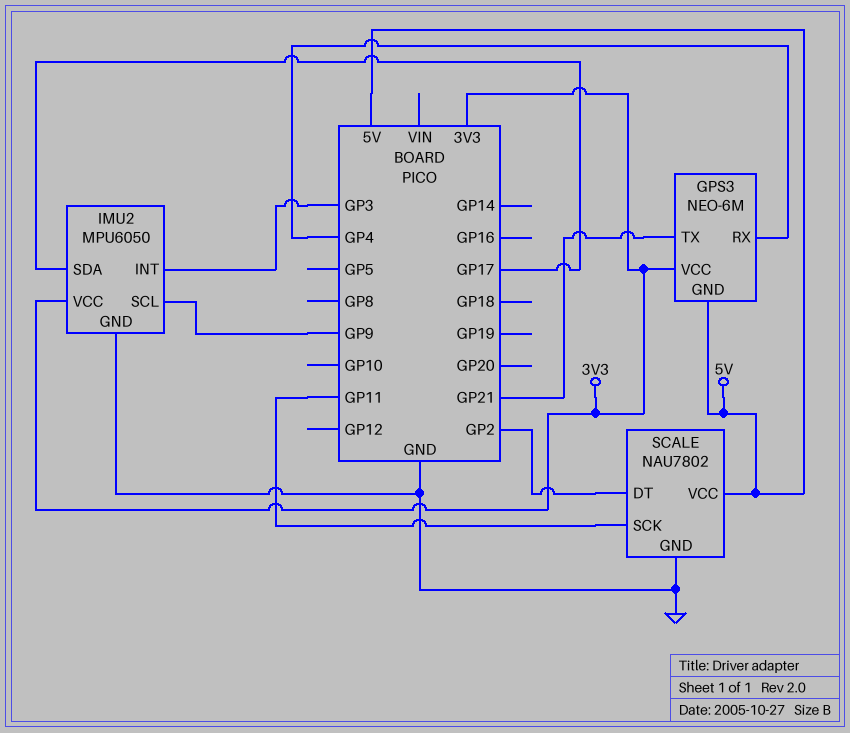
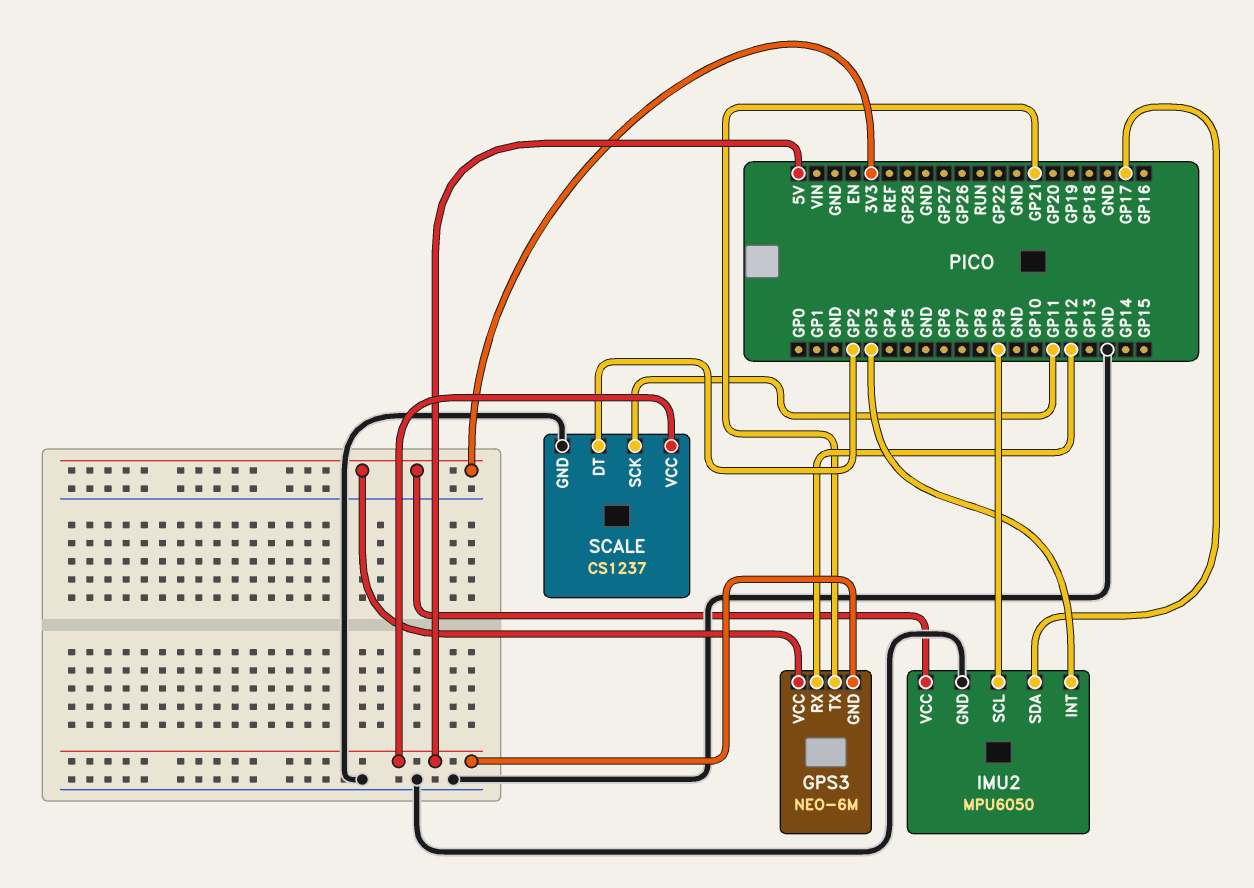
GPS3 pin RX: GP4 -> GP12
SCALE: NAU7802 -> CS1237

